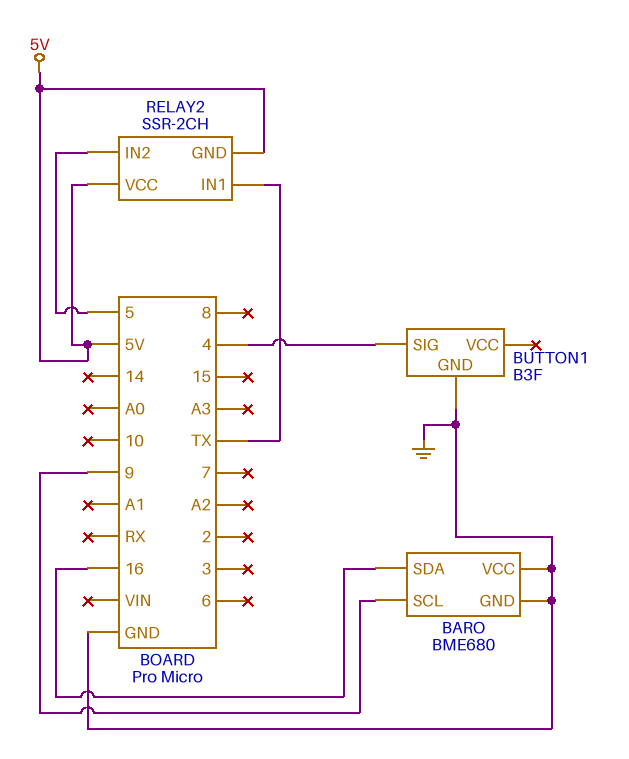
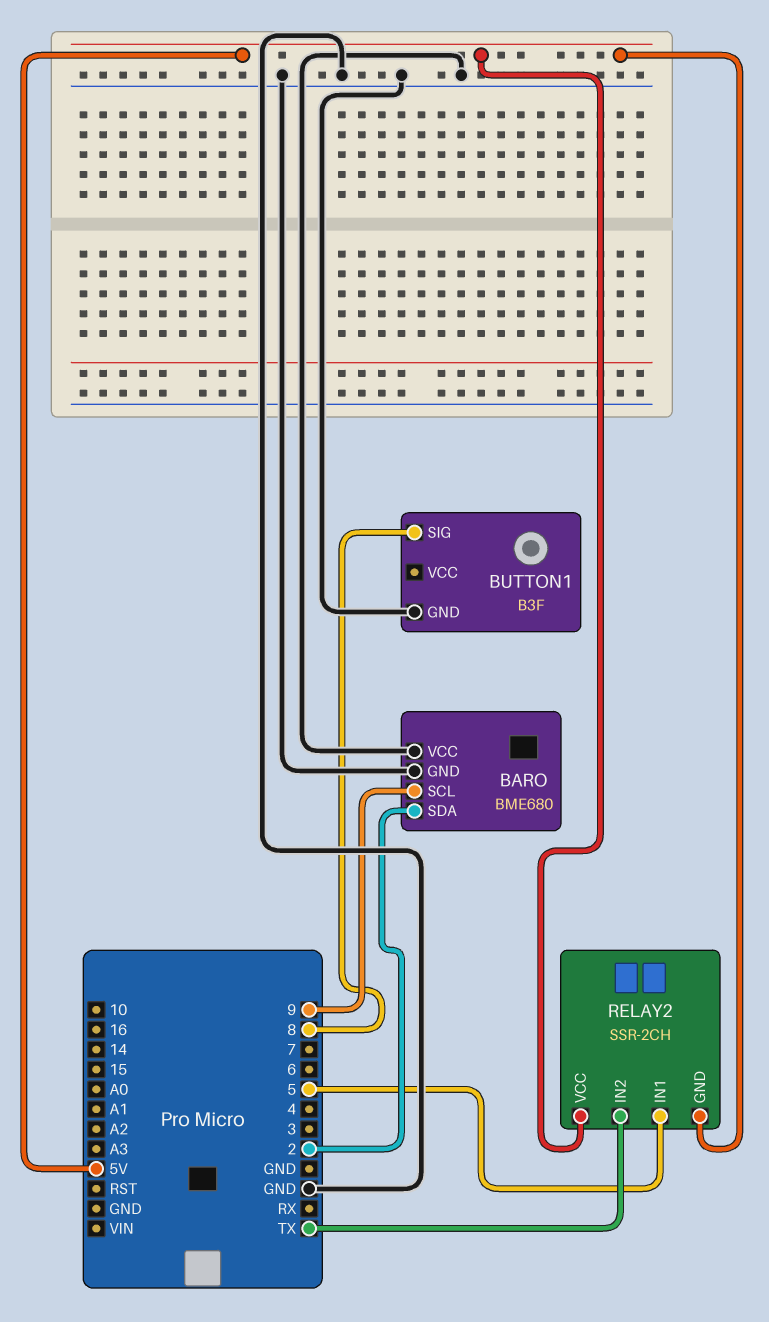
BARO pin SDA: 16 -> 2
BUTTON1 pin SIG: 4 -> 8
RELAY2 pin IN1: TX -> 5
RELAY2 pin IN2: 5 -> TX

